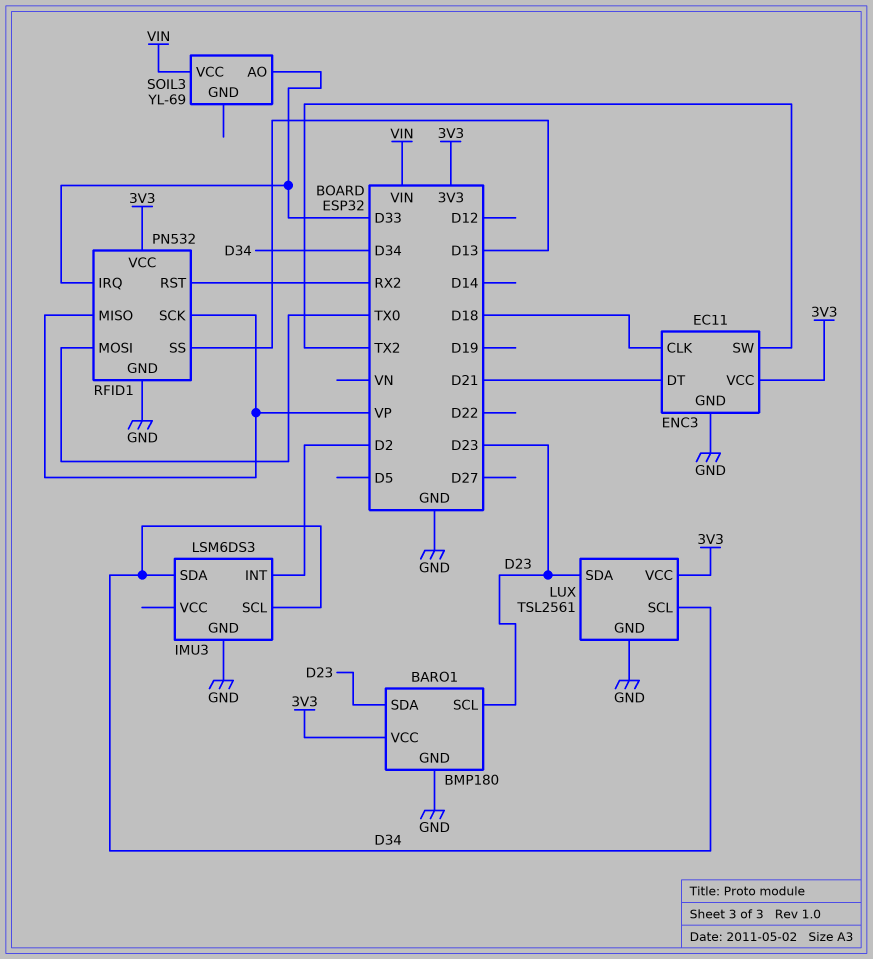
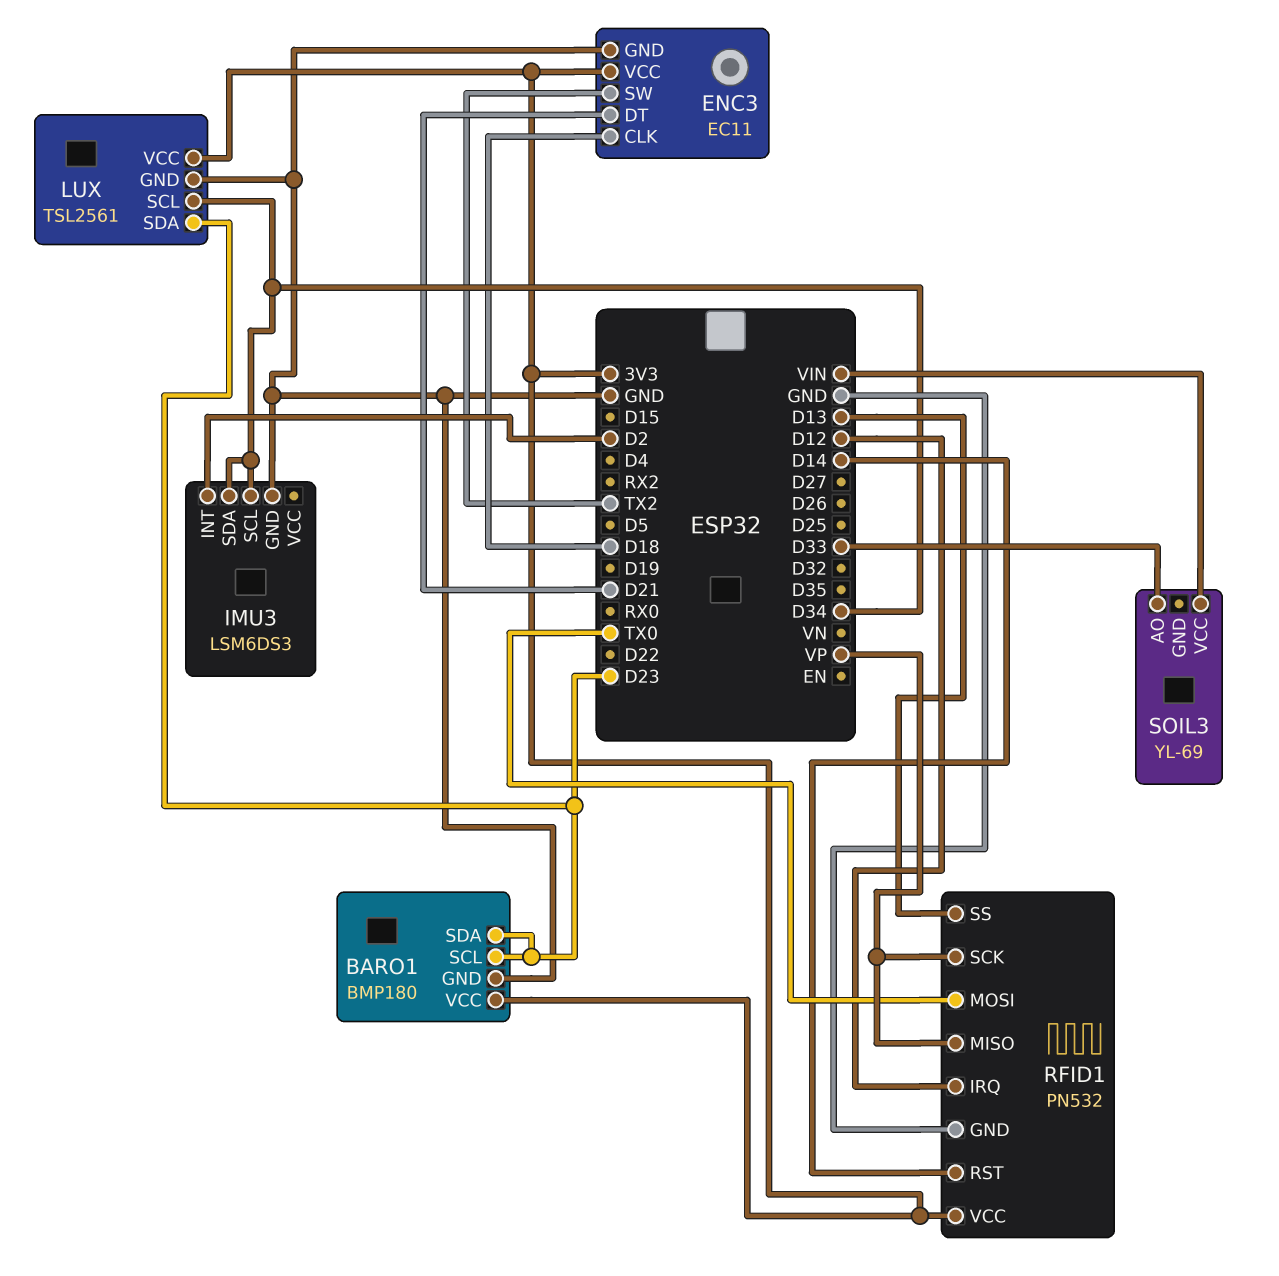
RFID1 pin IRQ: D33 -> D12
RFID1 pin RST: RX2 -> D14

